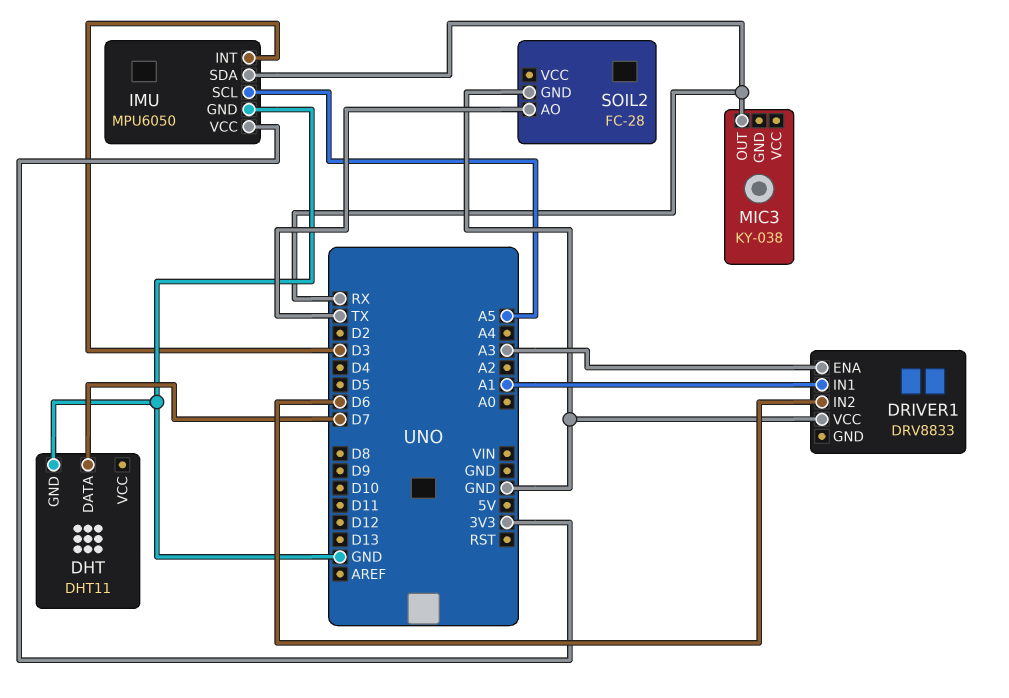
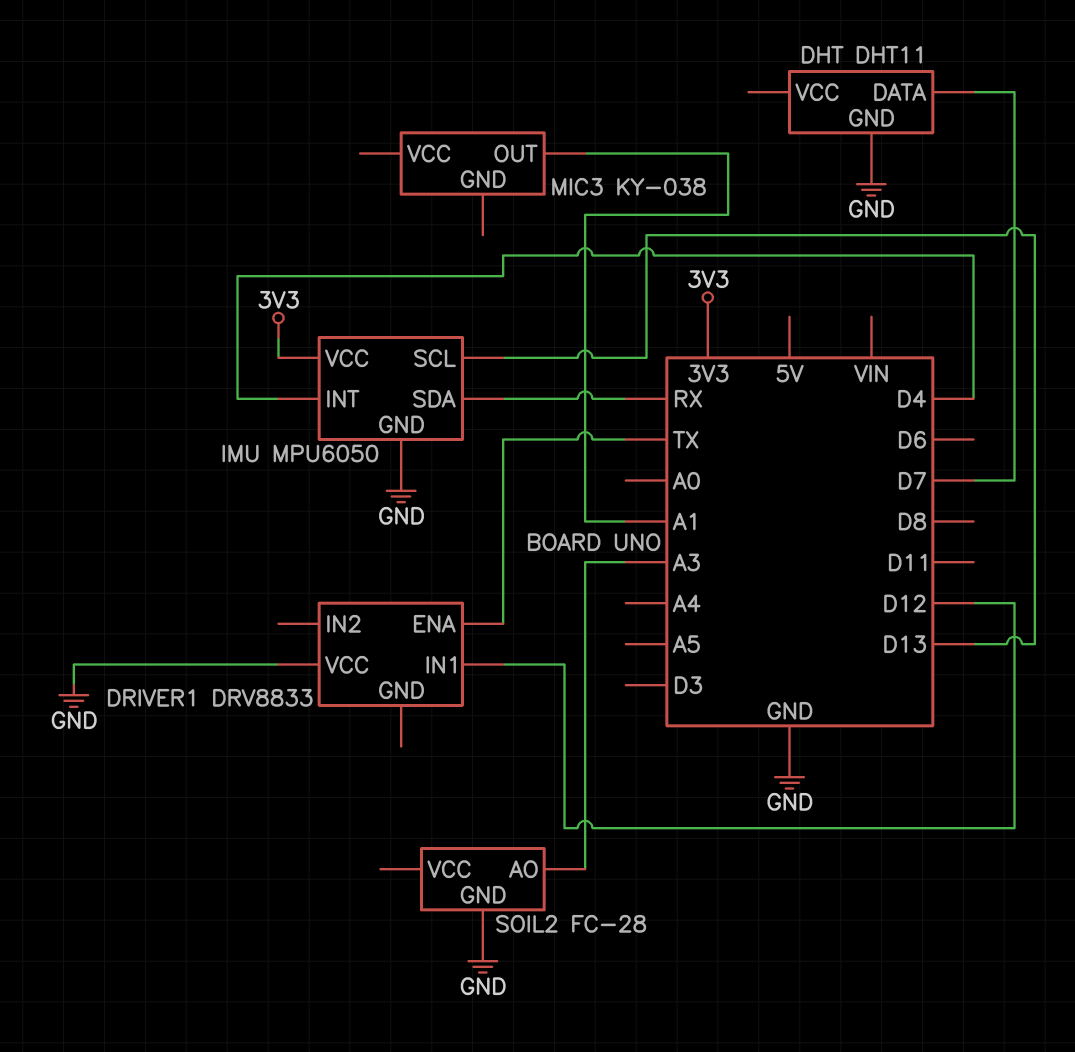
DRIVER1 pin ENA: A3 -> TX
DRIVER1 pin IN1: A1 -> D12
DRIVER1 pin IN2: D6 -> none
IMU pin INT: D3 -> D4
IMU pin SCL: A5 -> D13
MIC3 pin OUT: RX -> A1
SOIL2 pin AO: TX -> A3

